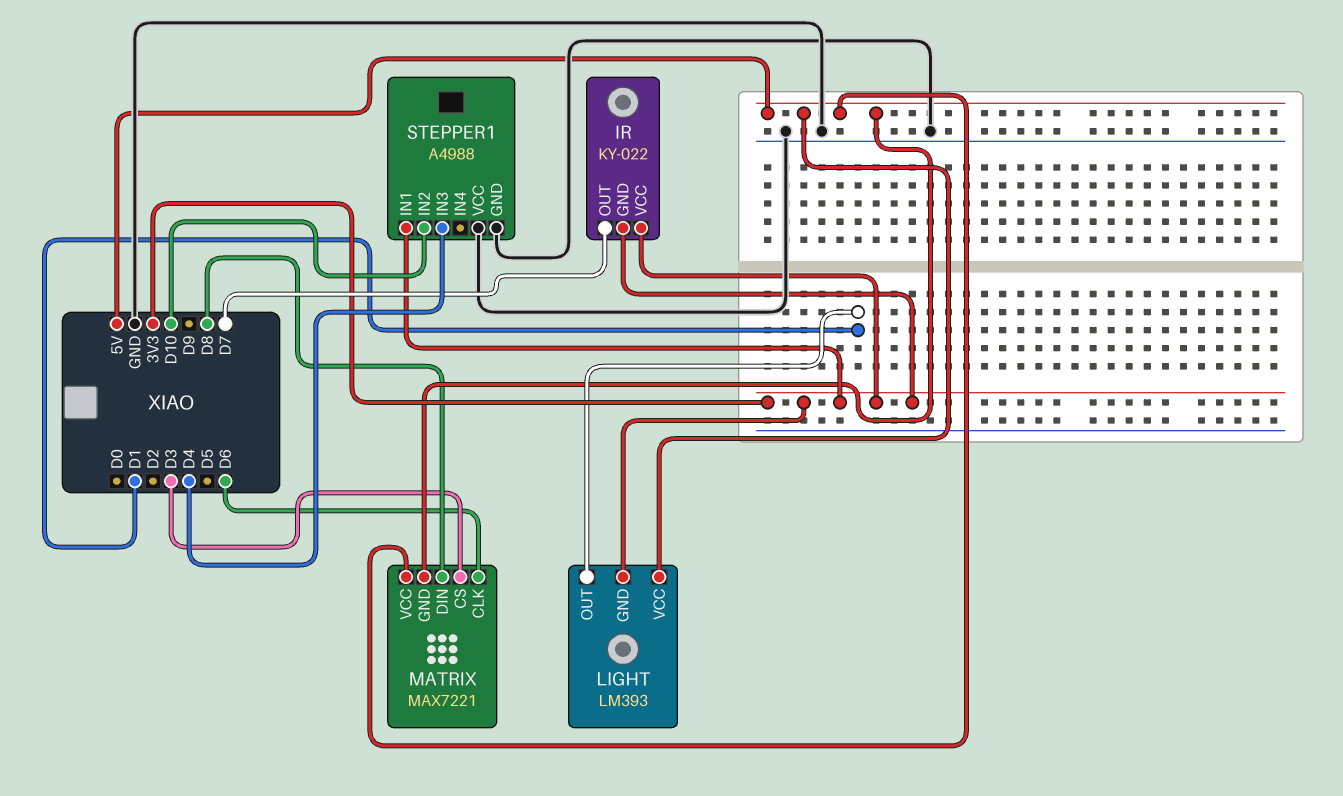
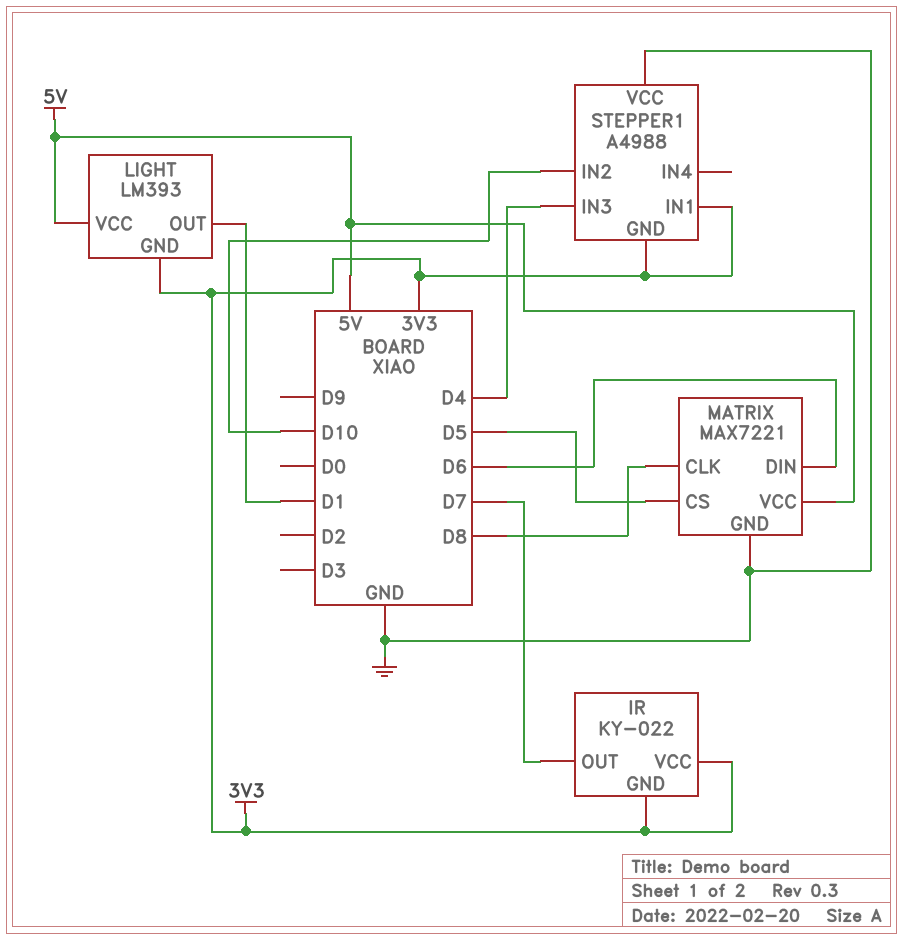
MATRIX pin CLK: D6 -> D8
MATRIX pin CS: D3 -> D5
MATRIX pin DIN: D8 -> D6
MATRIX pin GND: 5V -> GND
STEPPER1 pin GND: GND -> 3V3

